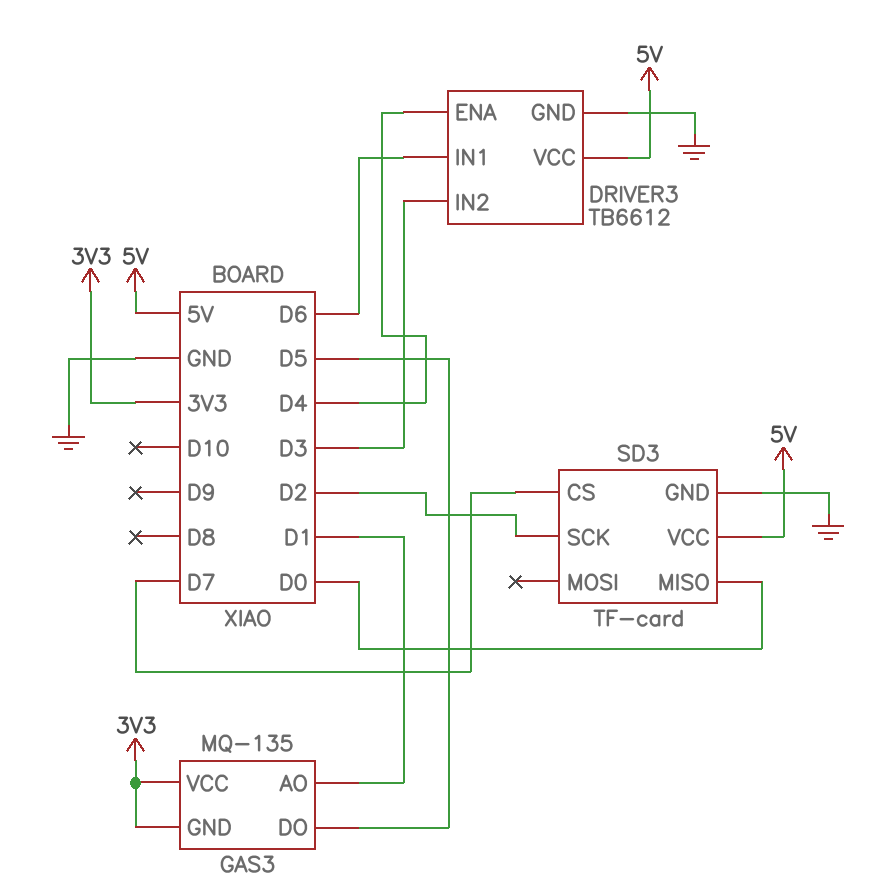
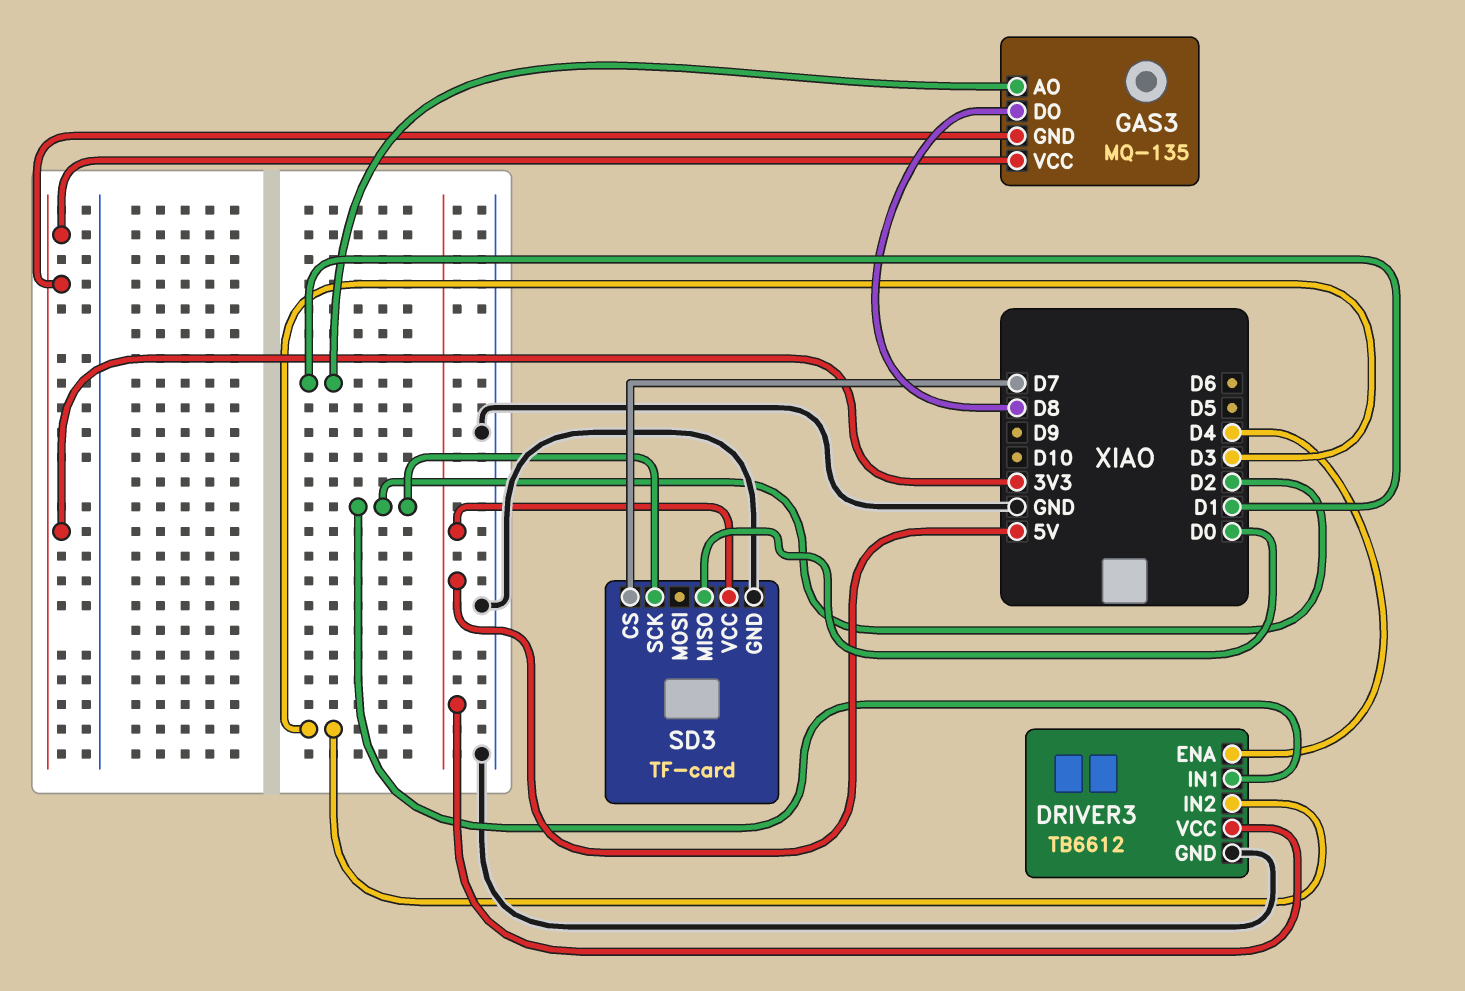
DRIVER3 pin IN1: D6 -> D2
GAS3 pin DO: D5 -> D8

